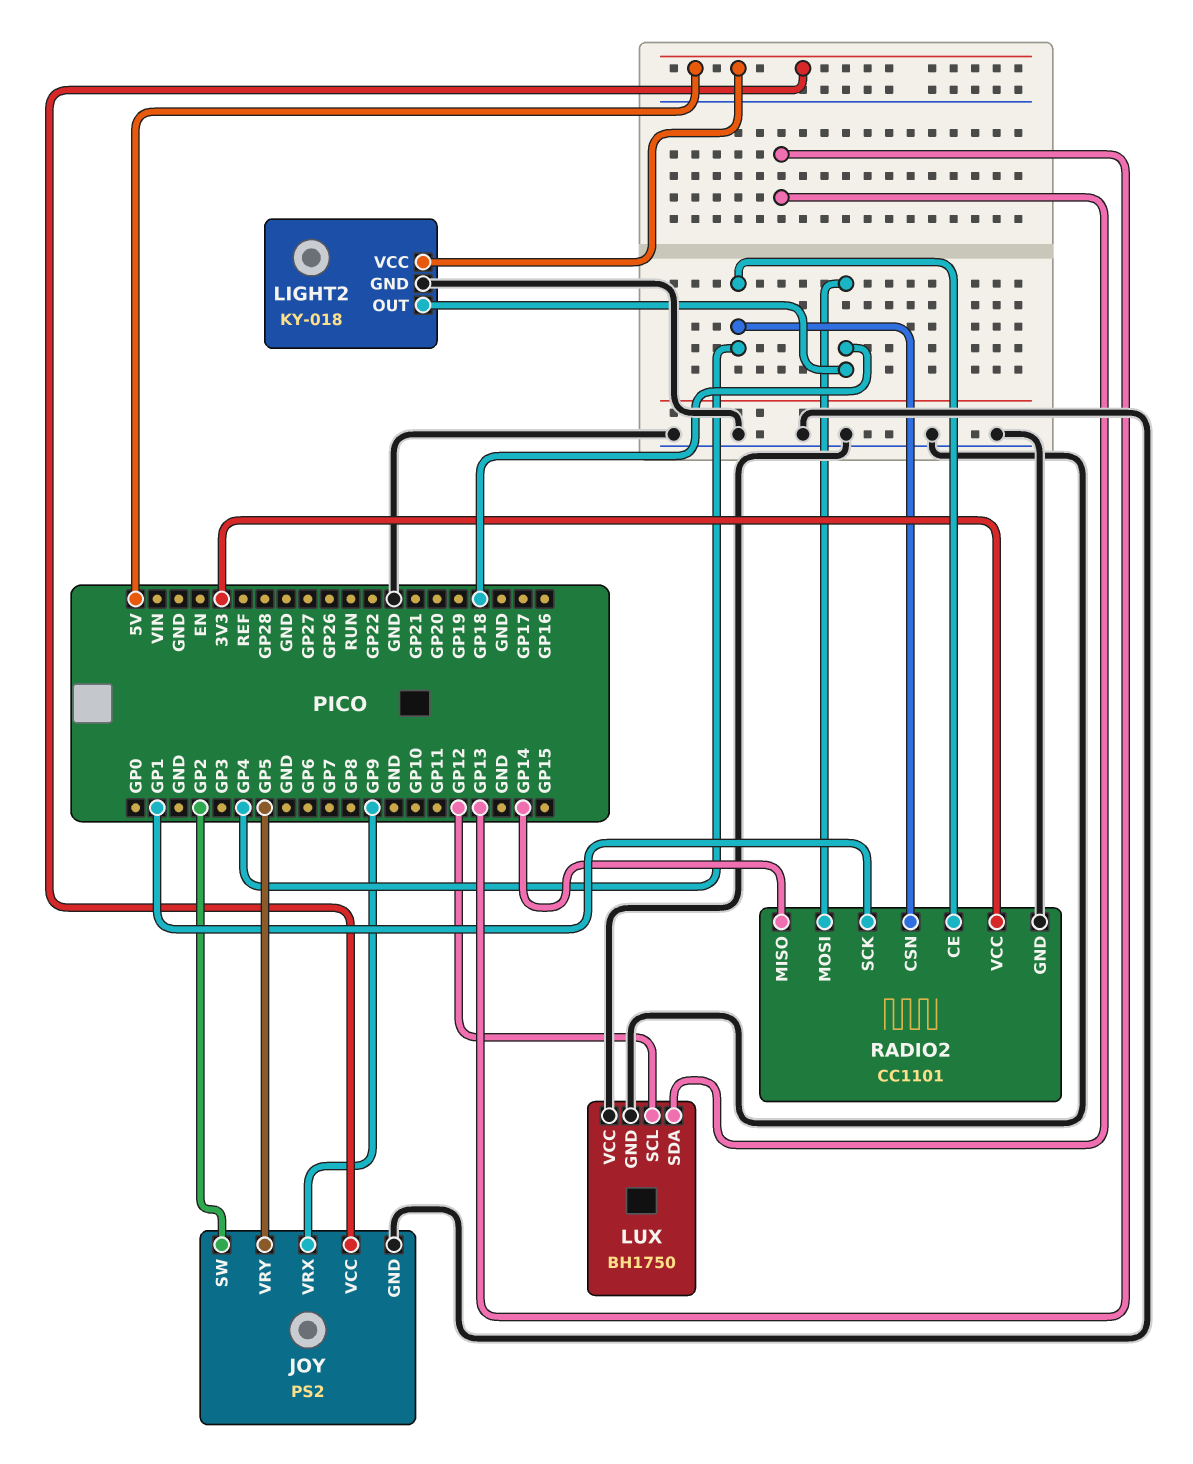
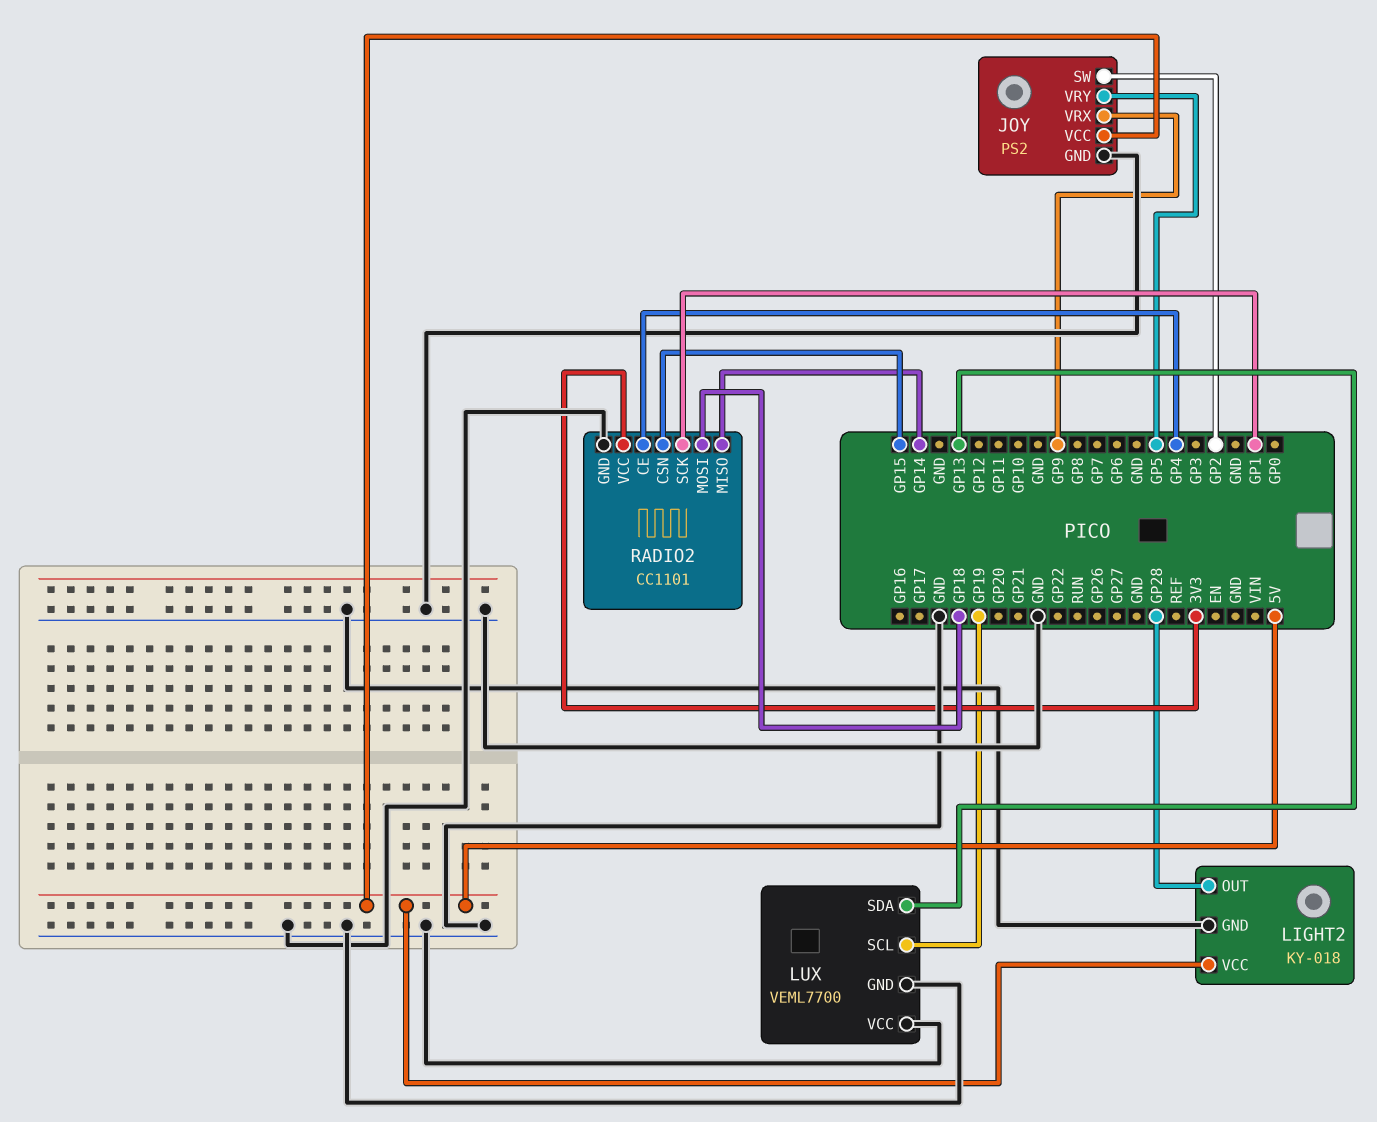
LIGHT2 pin OUT: GP18 -> GP28
LUX: BH1750 -> VEML7700
LUX pin SCL: GP12 -> GP19
RADIO2 pin CSN: GP4 -> GP15

